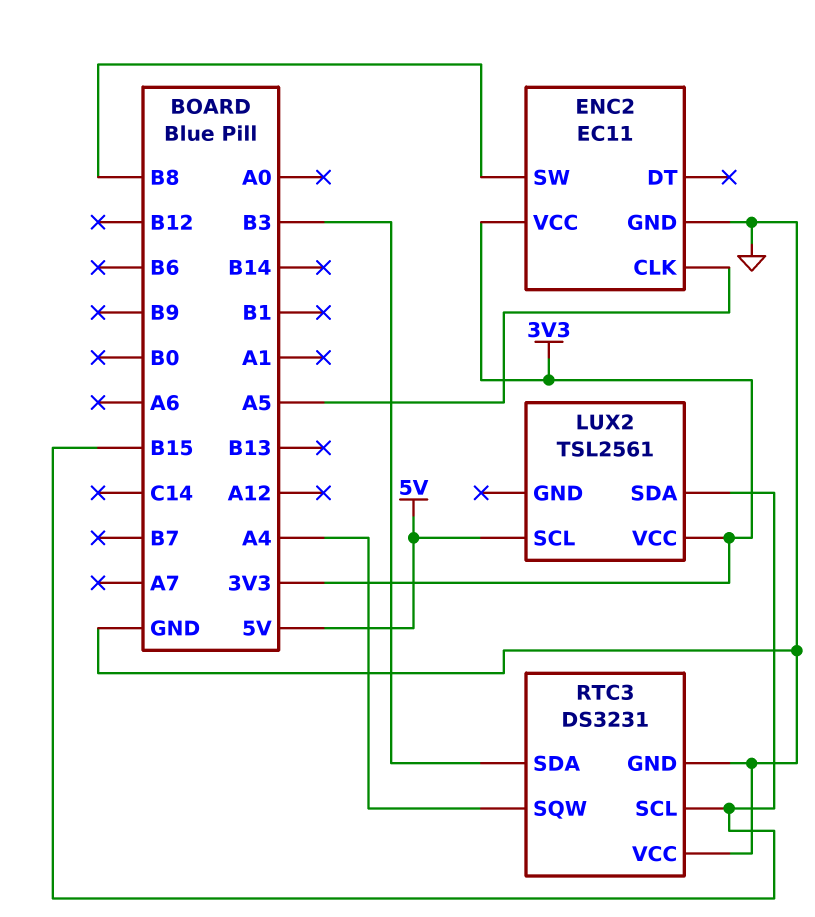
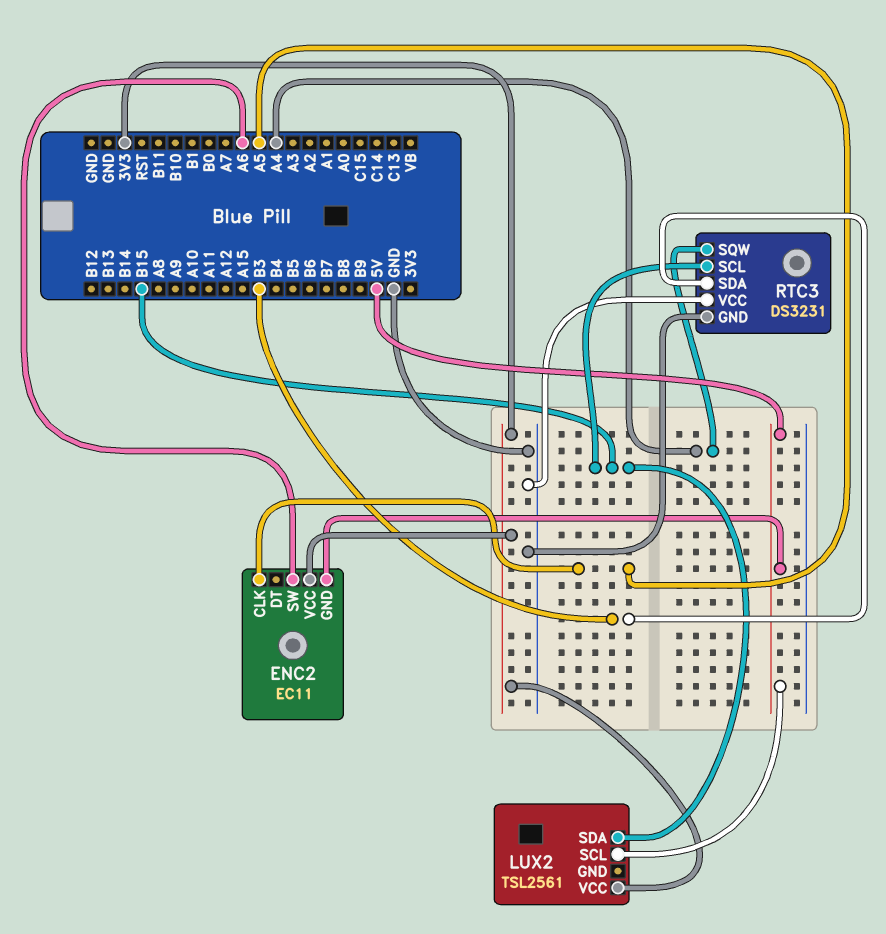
ENC2 pin GND: GND -> 5V
ENC2 pin SW: B8 -> A6

